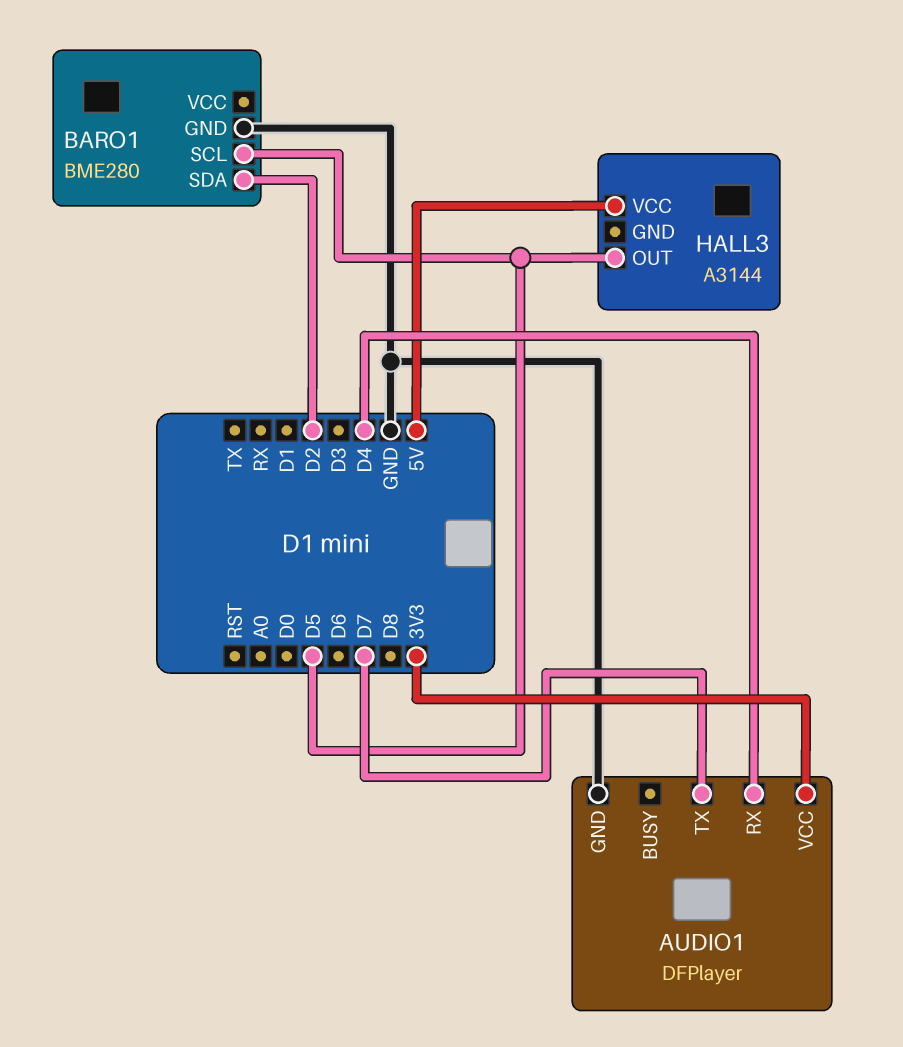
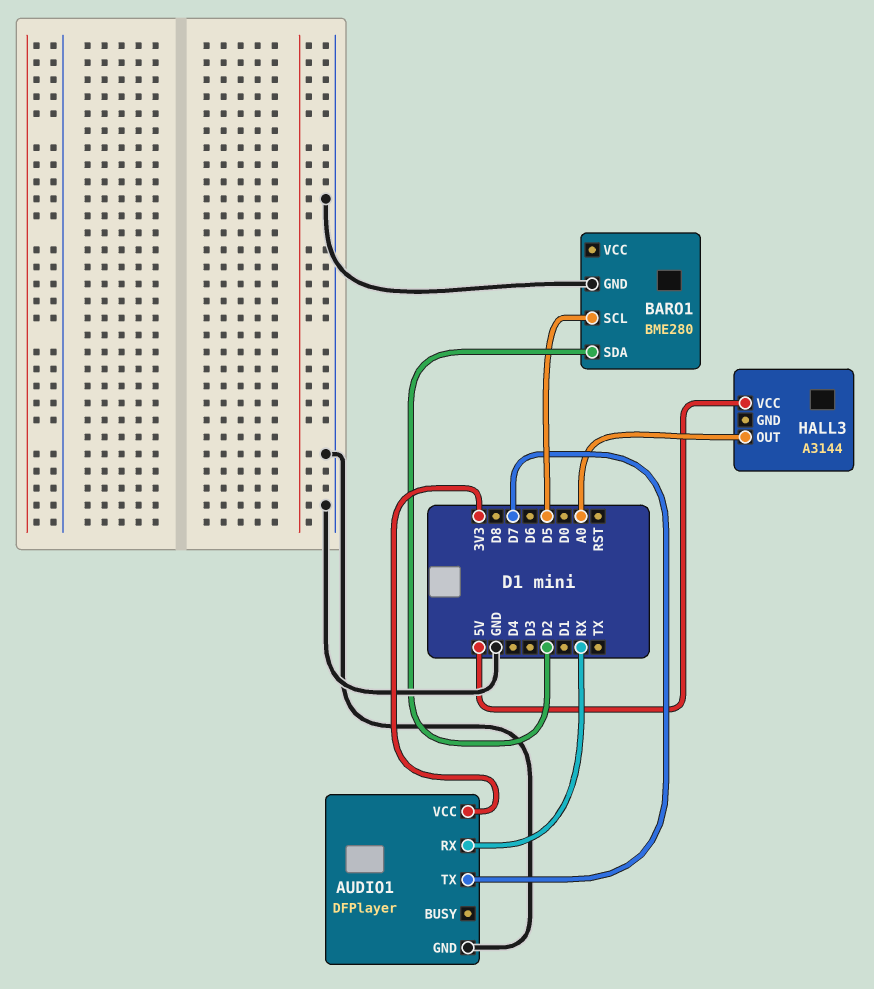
AUDIO1 pin RX: D4 -> RX
HALL3 pin OUT: D5 -> A0

